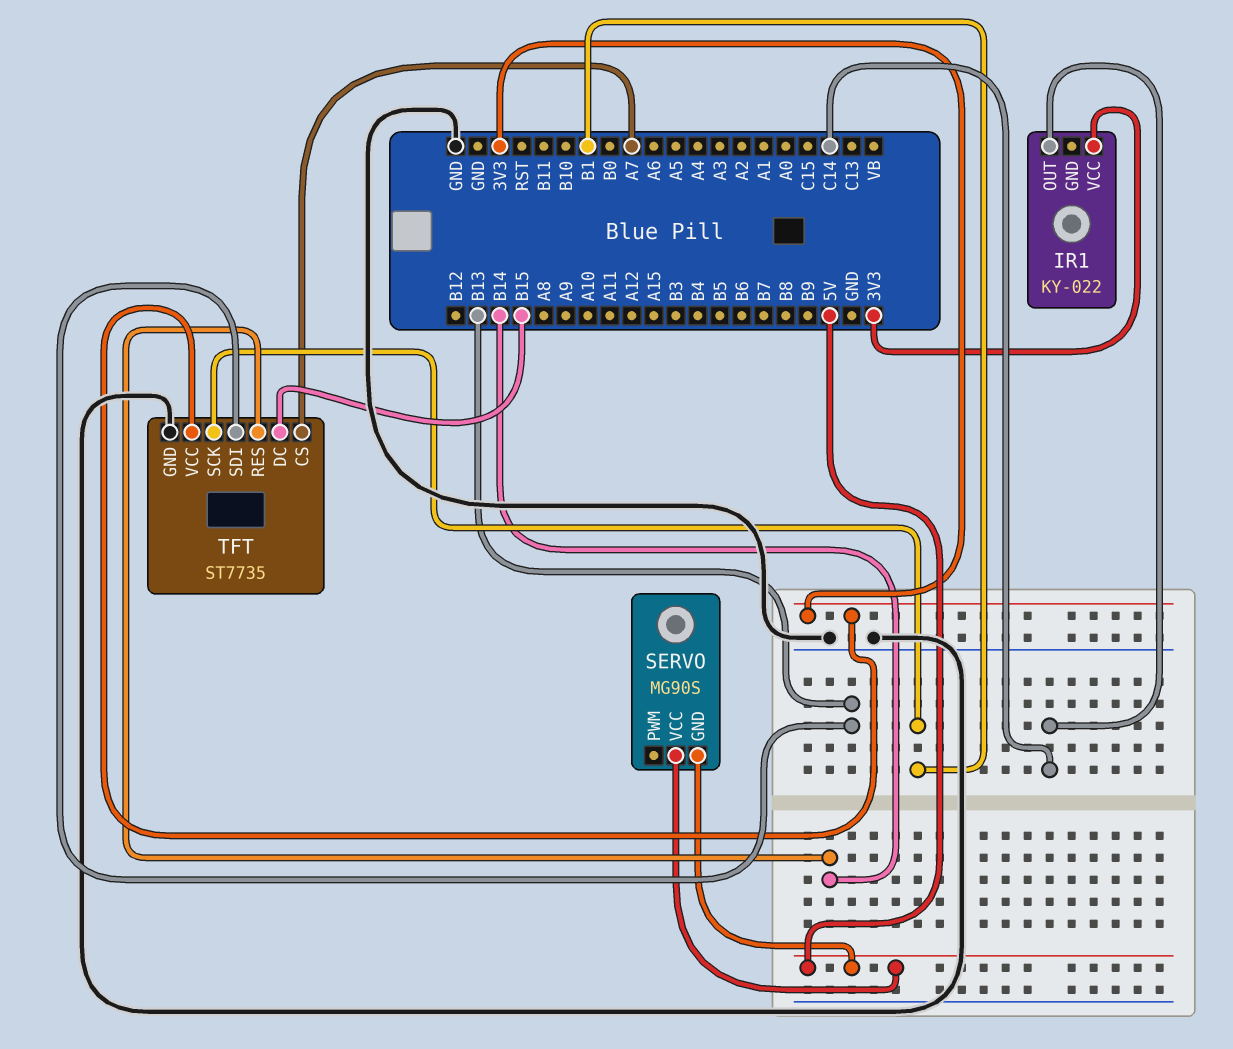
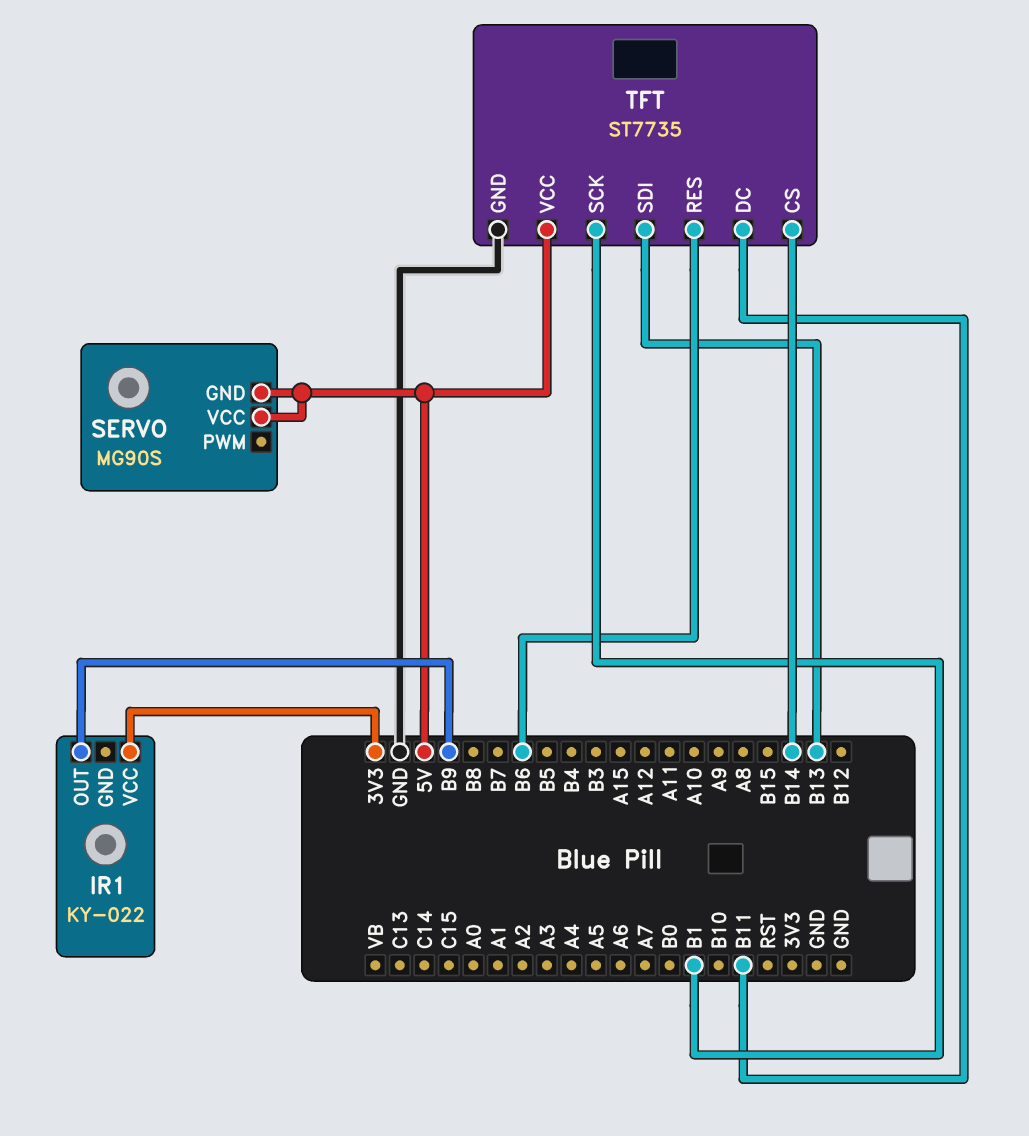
IR1 pin OUT: C14 -> B9
TFT pin CS: A7 -> B14
TFT pin DC: B15 -> B11
TFT pin RES: B14 -> B6
TFT pin VCC: 3V3 -> 5V

